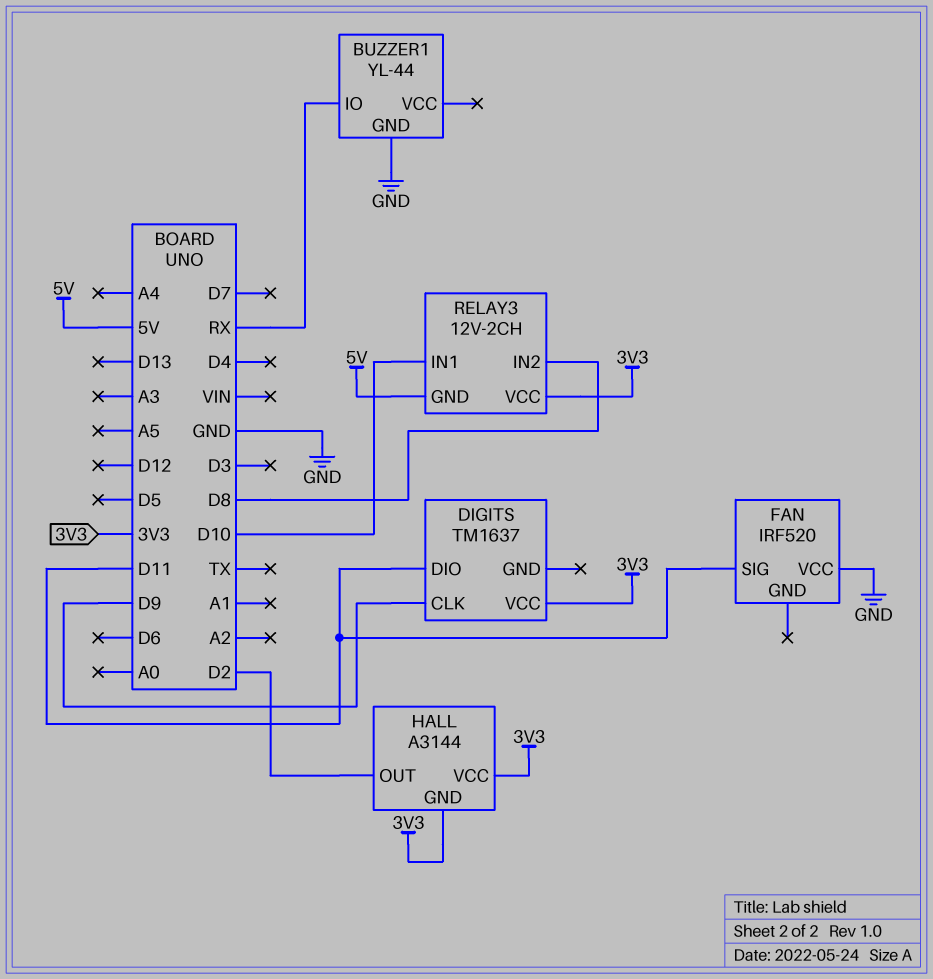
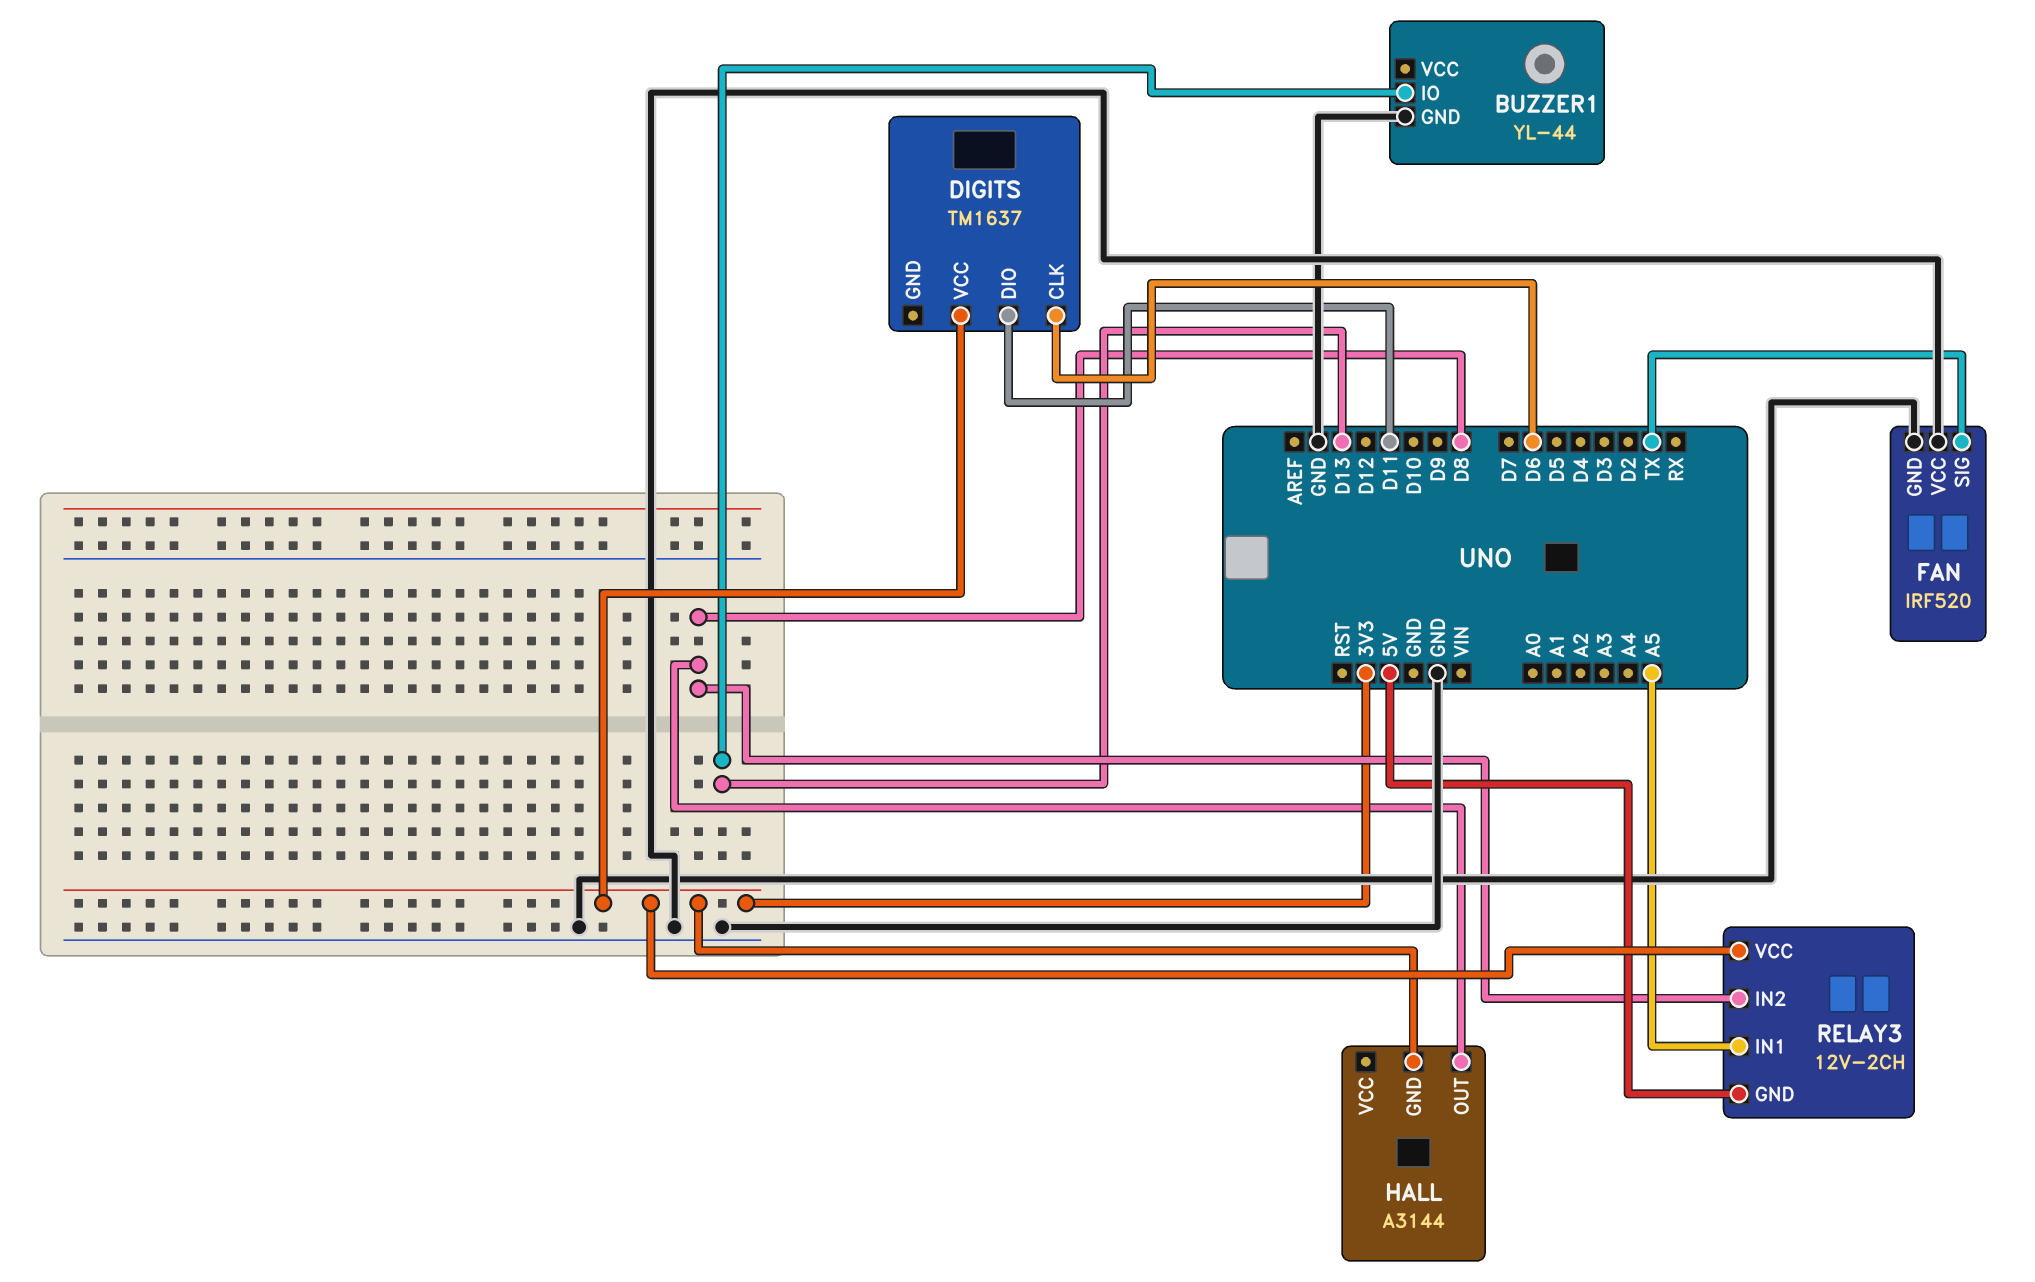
BUZZER1 pin IO: RX -> D13
DIGITS pin CLK: D9 -> D6
FAN pin GND: none -> GND
FAN pin SIG: D11 -> TX
HALL pin OUT: D2 -> D8
HALL pin VCC: 3V3 -> none
RELAY3 pin IN1: D10 -> A5

